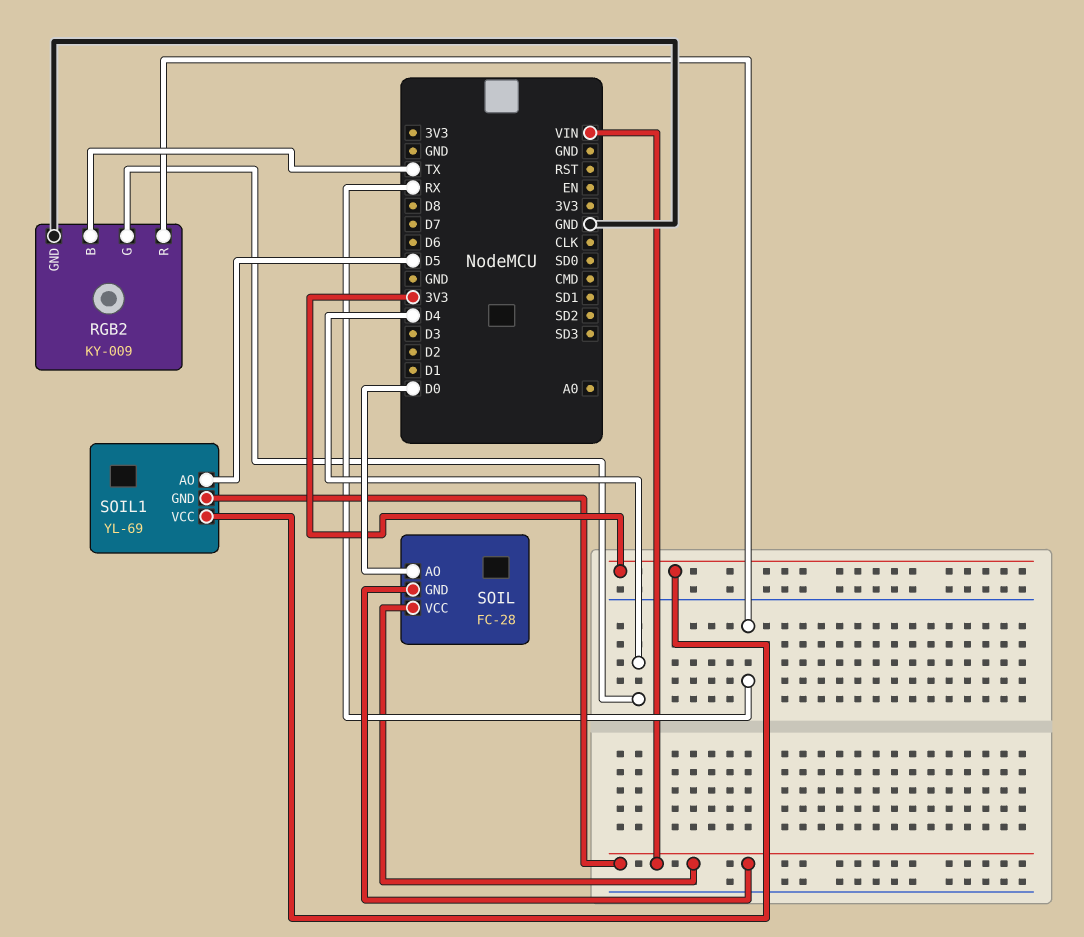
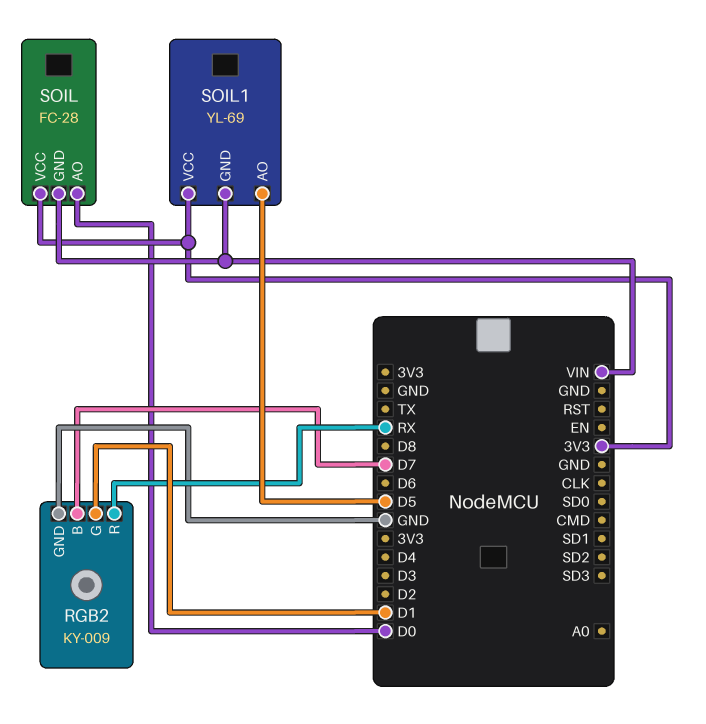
RGB2 pin B: TX -> D7
RGB2 pin G: D4 -> D1
SOIL pin VCC: VIN -> 3V3

